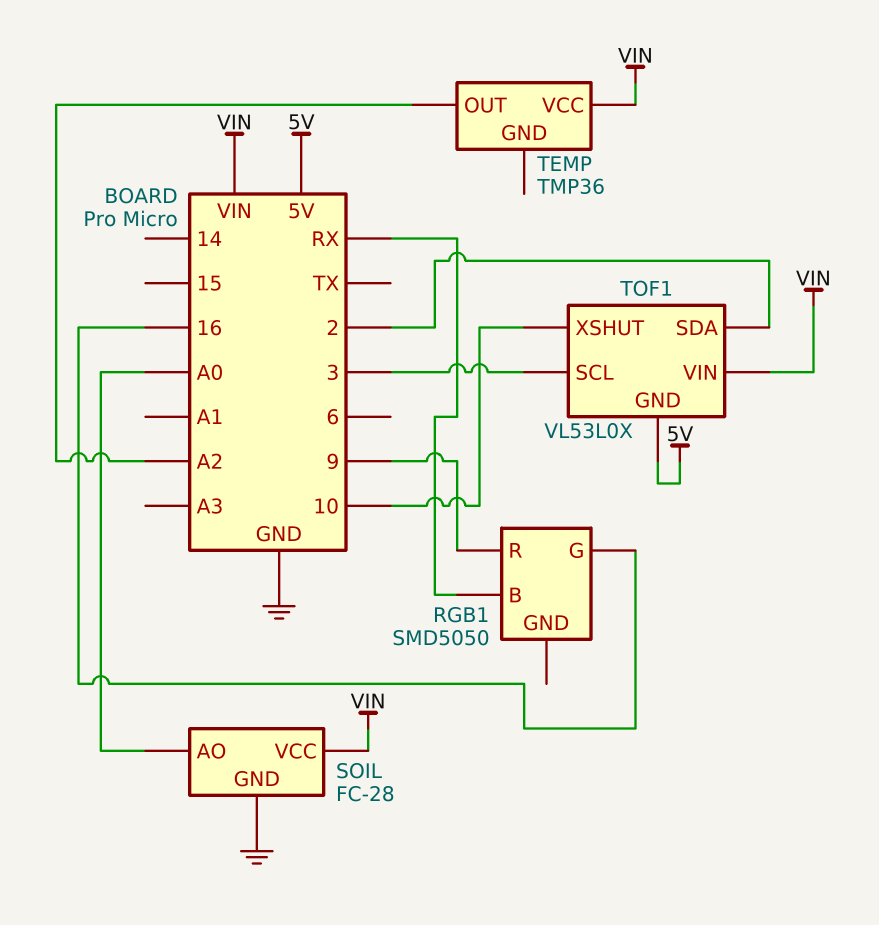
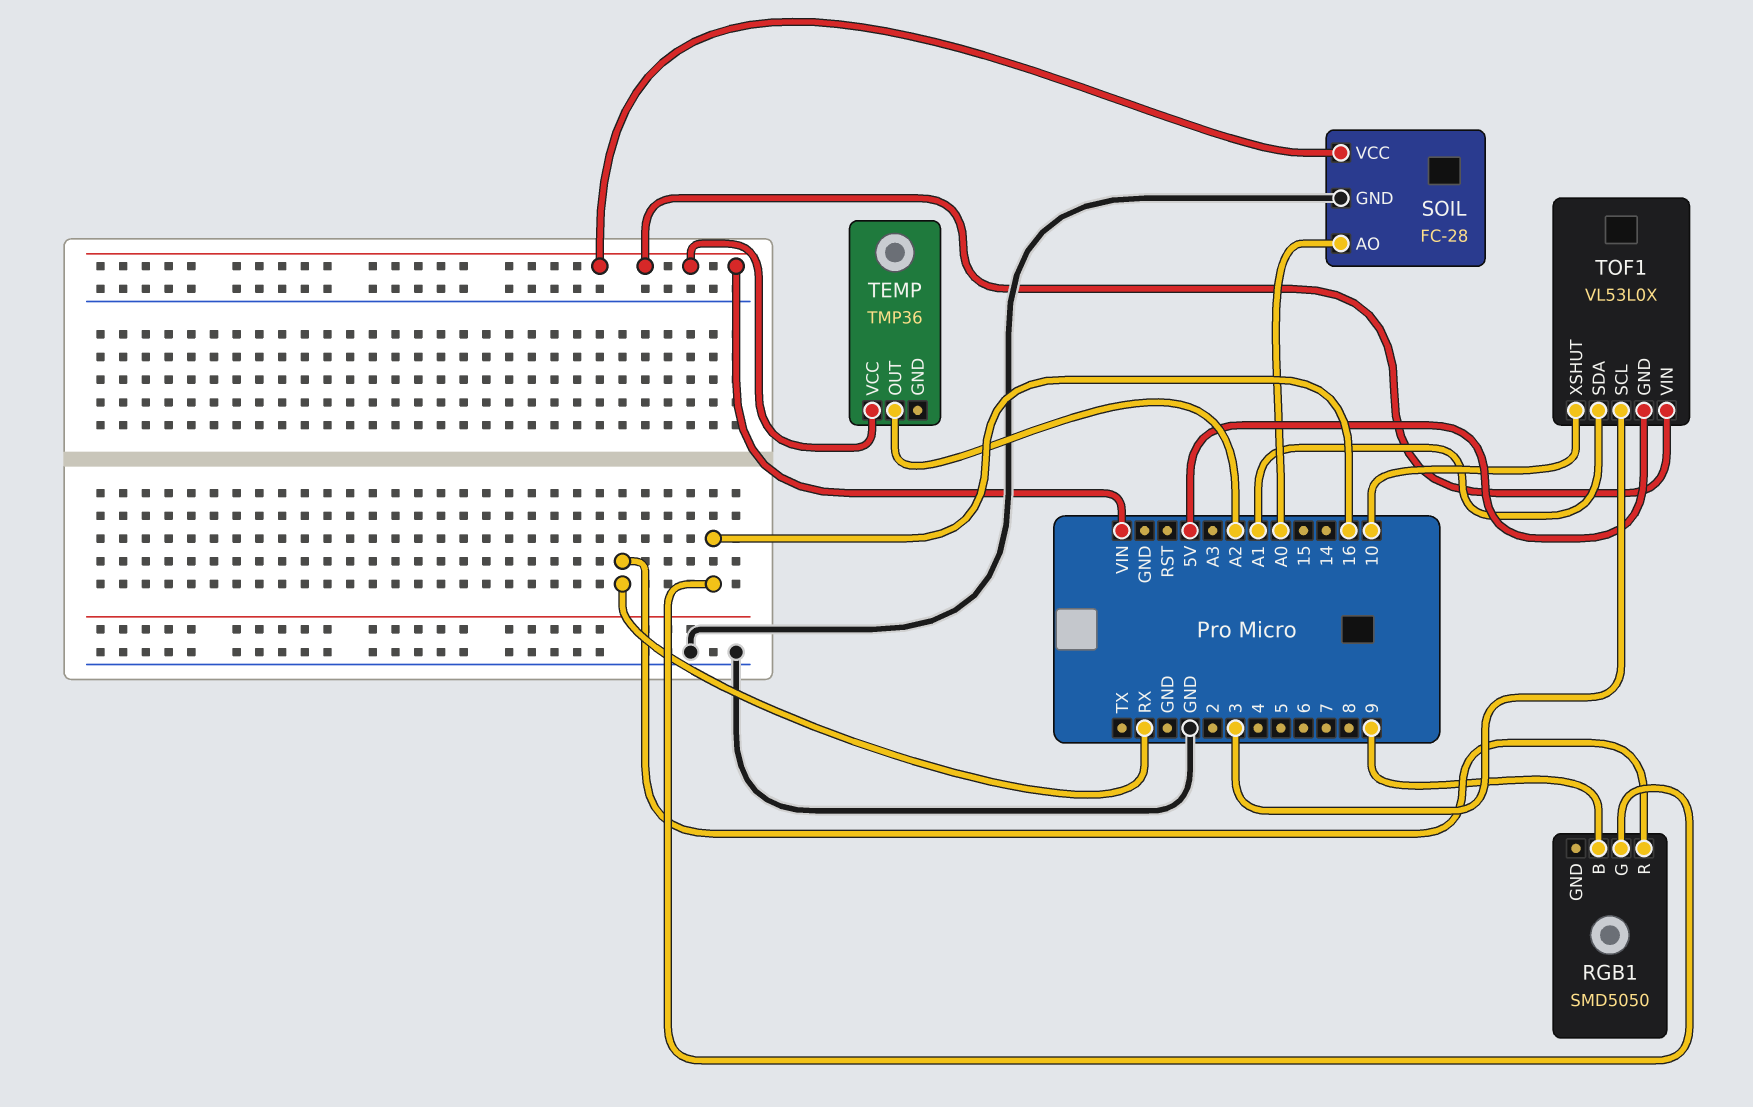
RGB1 pin B: RX -> 9
RGB1 pin R: 9 -> RX
TOF1 pin SDA: 2 -> A1

